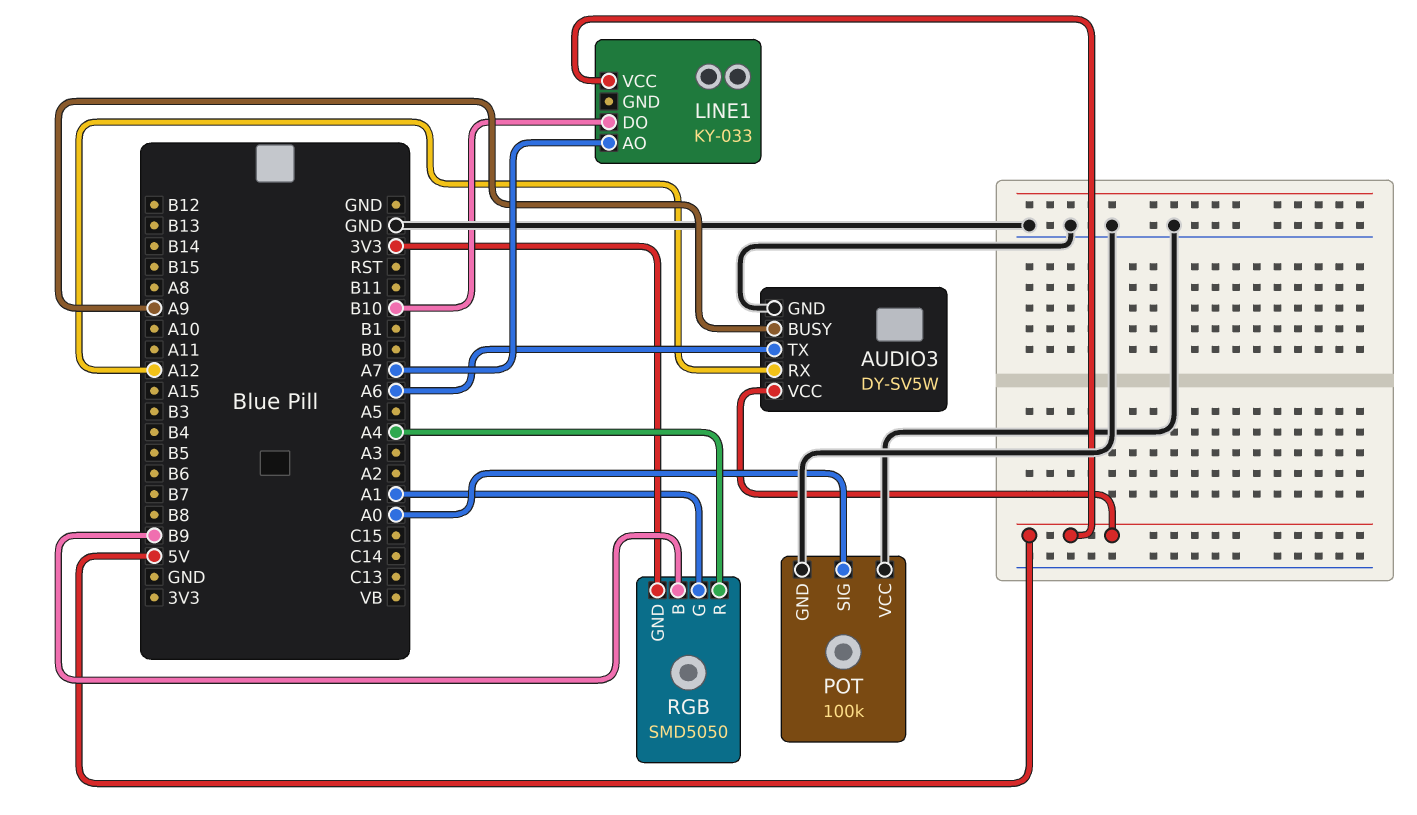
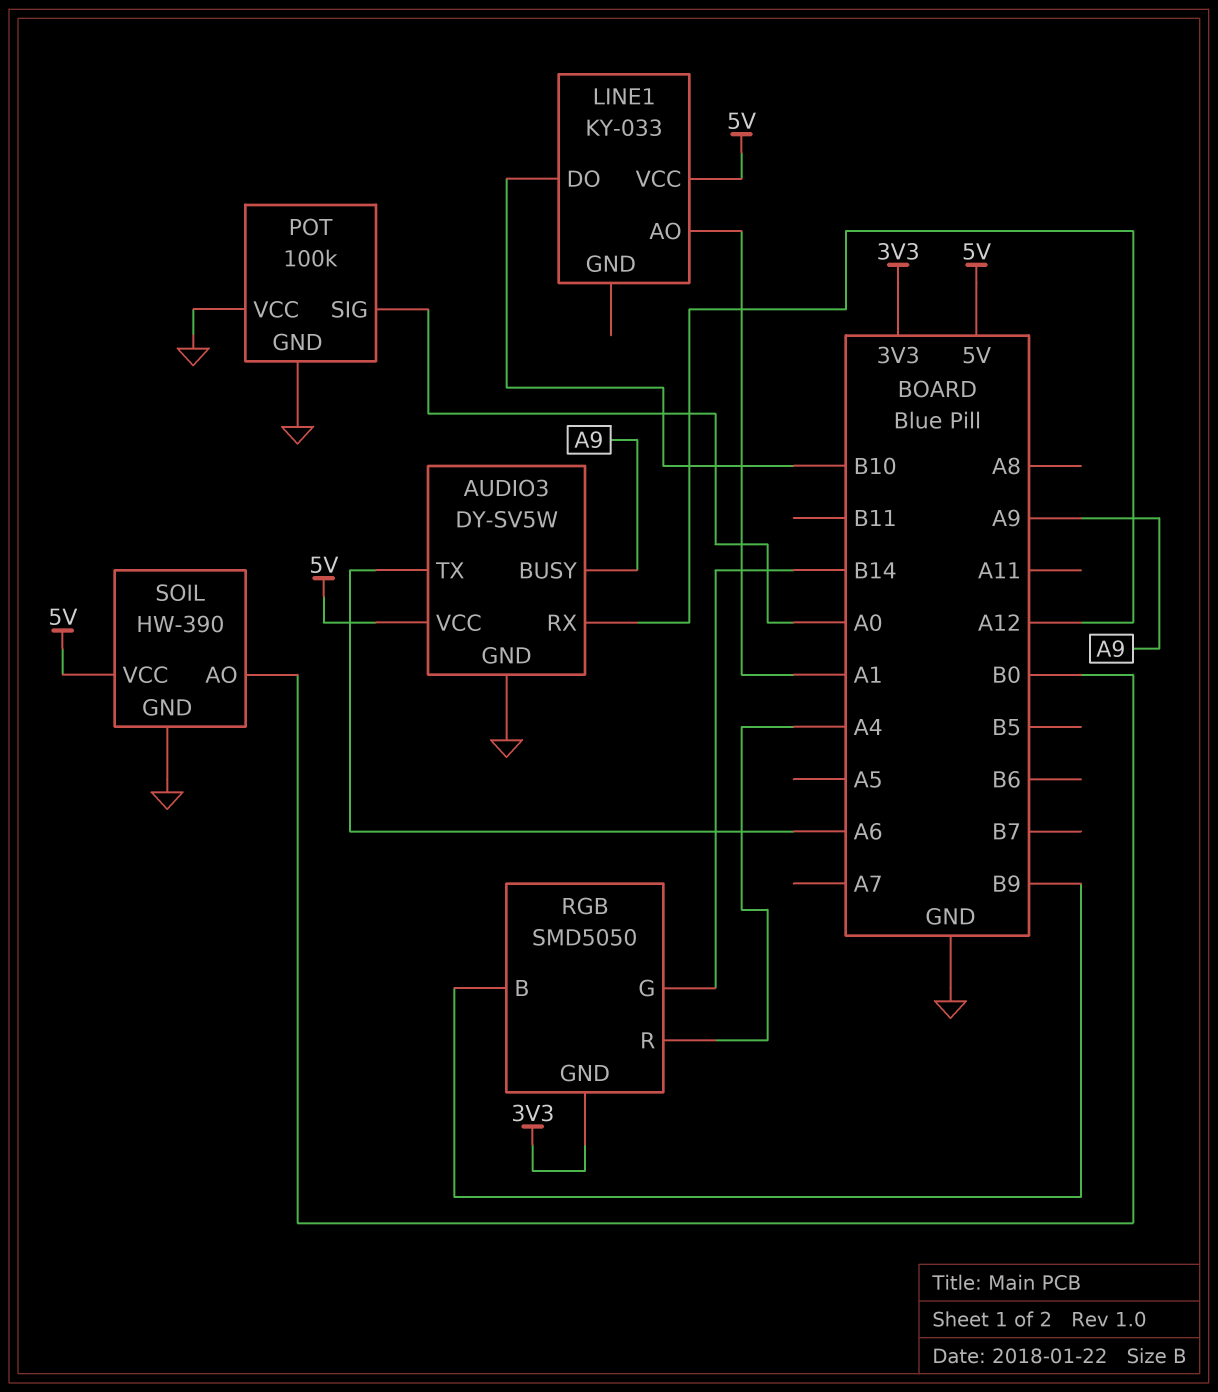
LINE1 pin AO: A7 -> A1
RGB pin G: A1 -> B14
SOIL: none -> HW-390
SOIL pin AO: none -> B0
SOIL pin GND: none -> GND
SOIL pin VCC: none -> 5V

